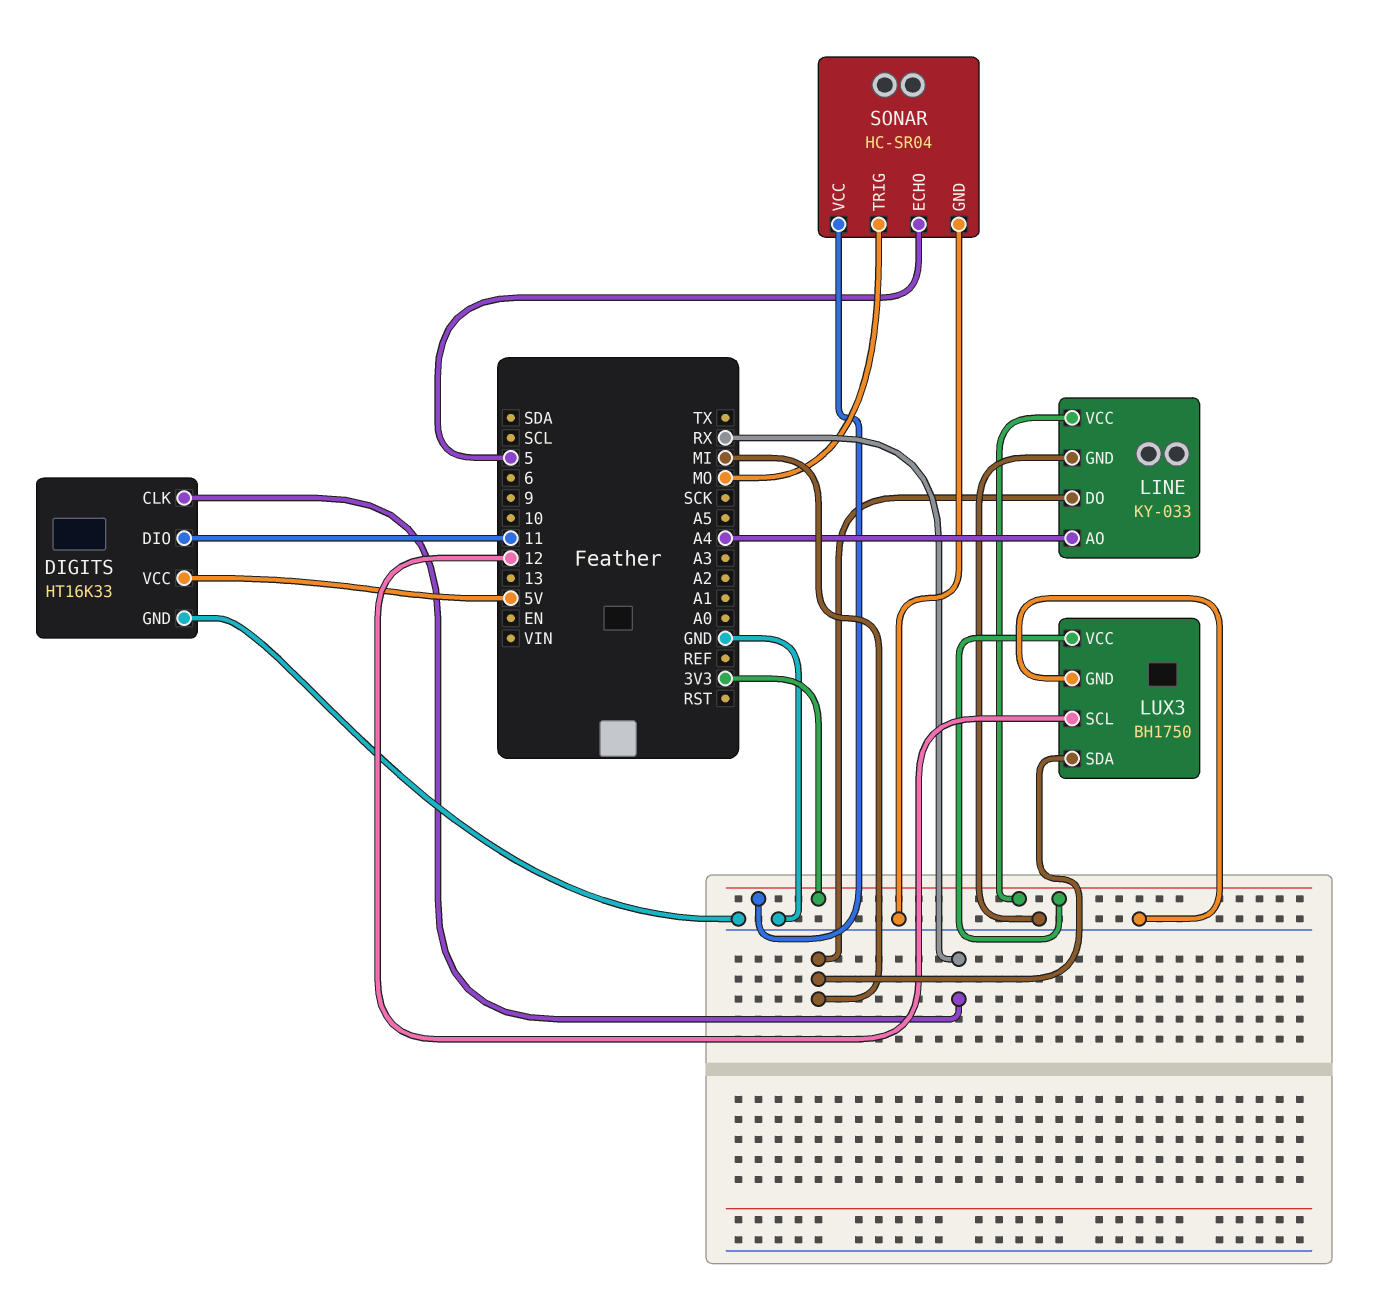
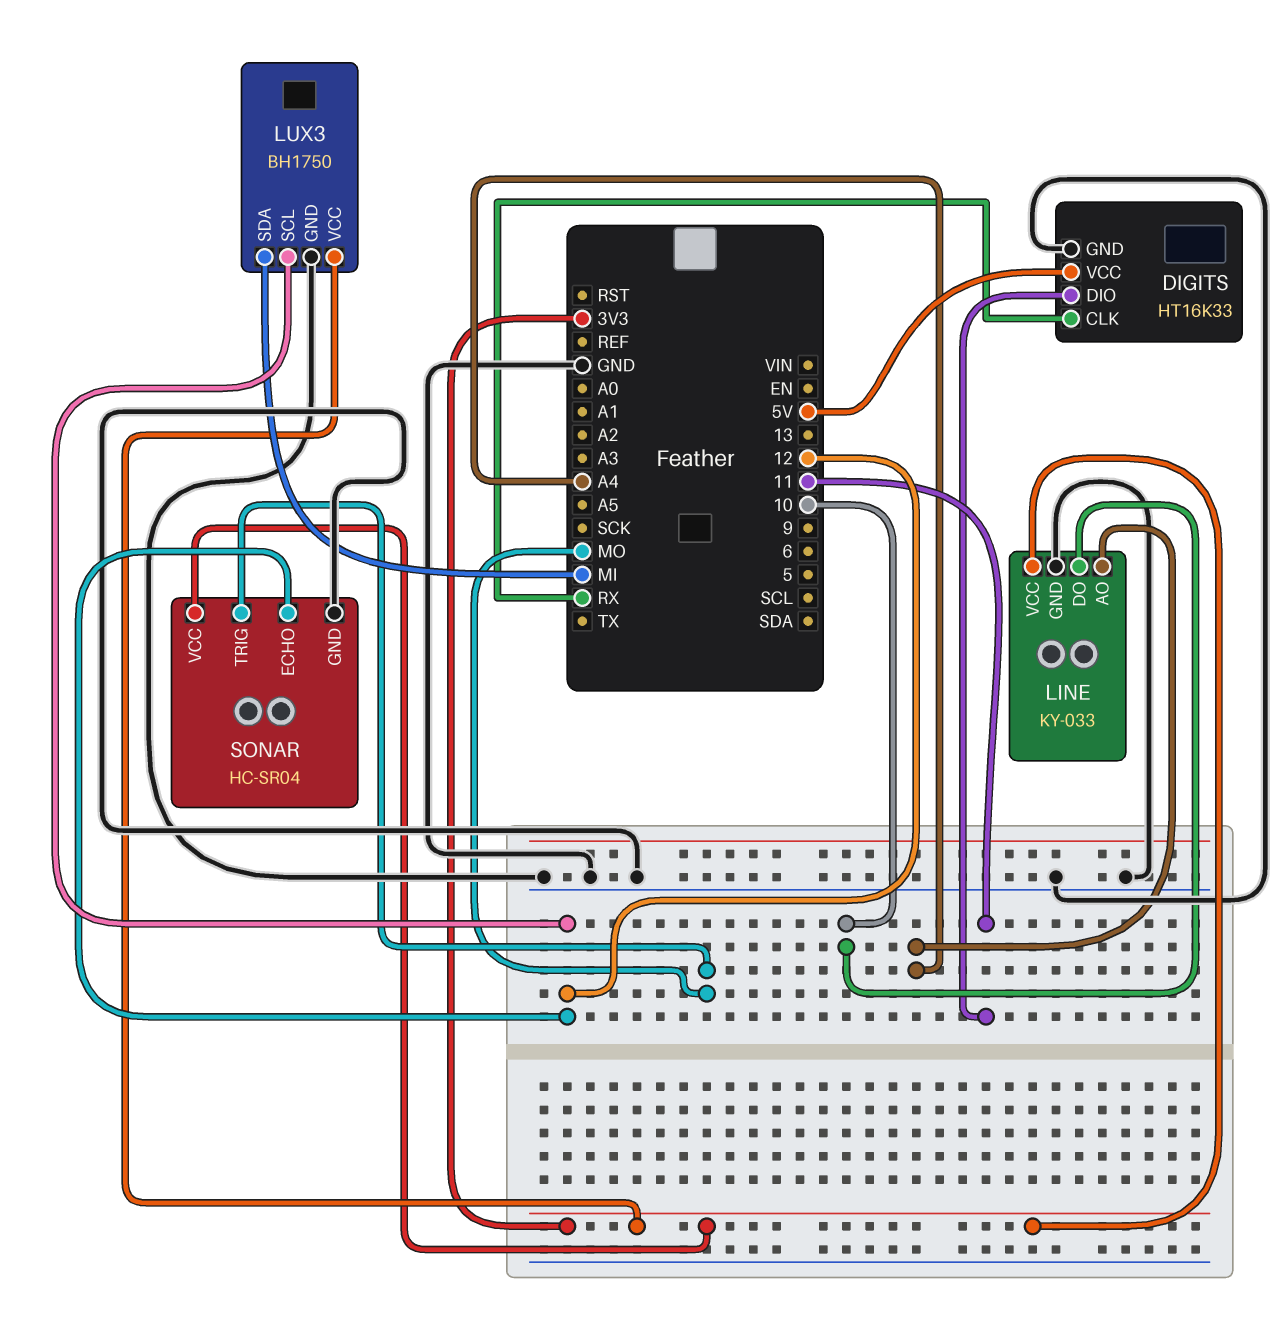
LINE pin DO: MI -> 10
SONAR pin ECHO: 5 -> 12

